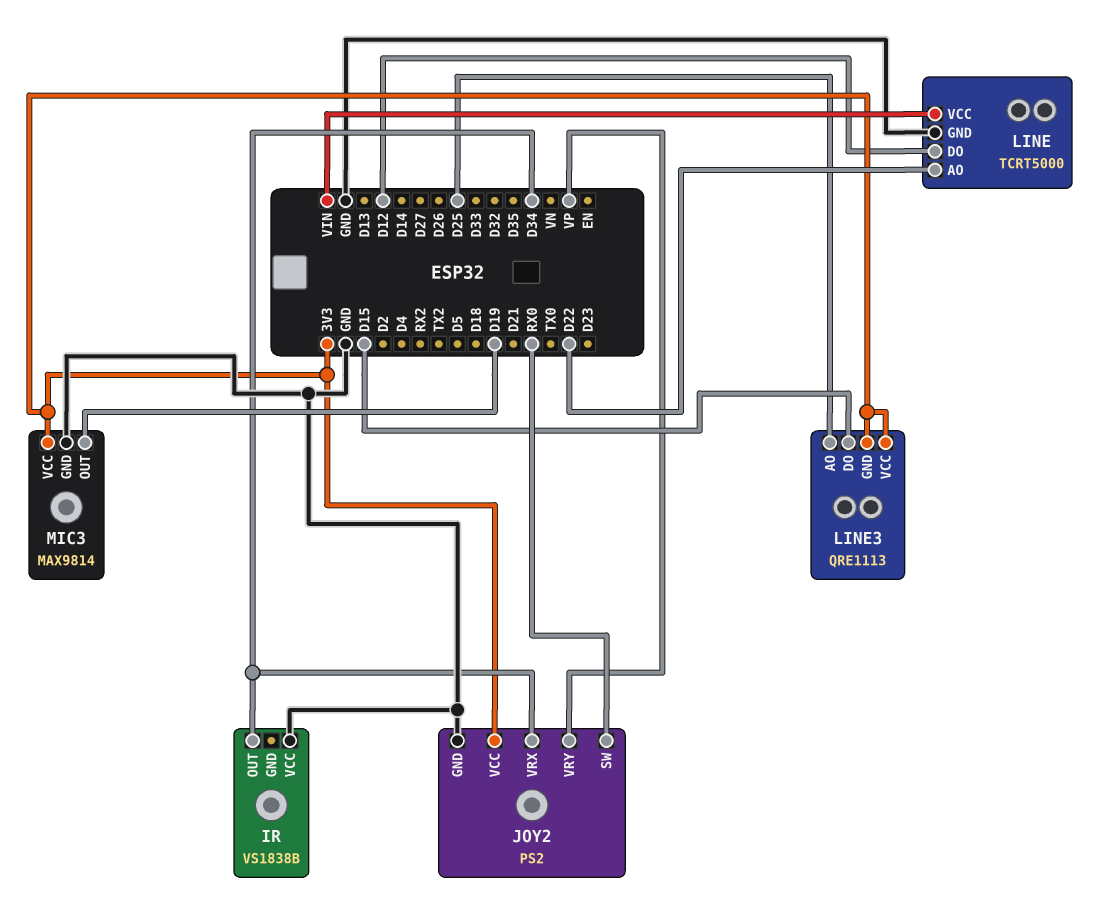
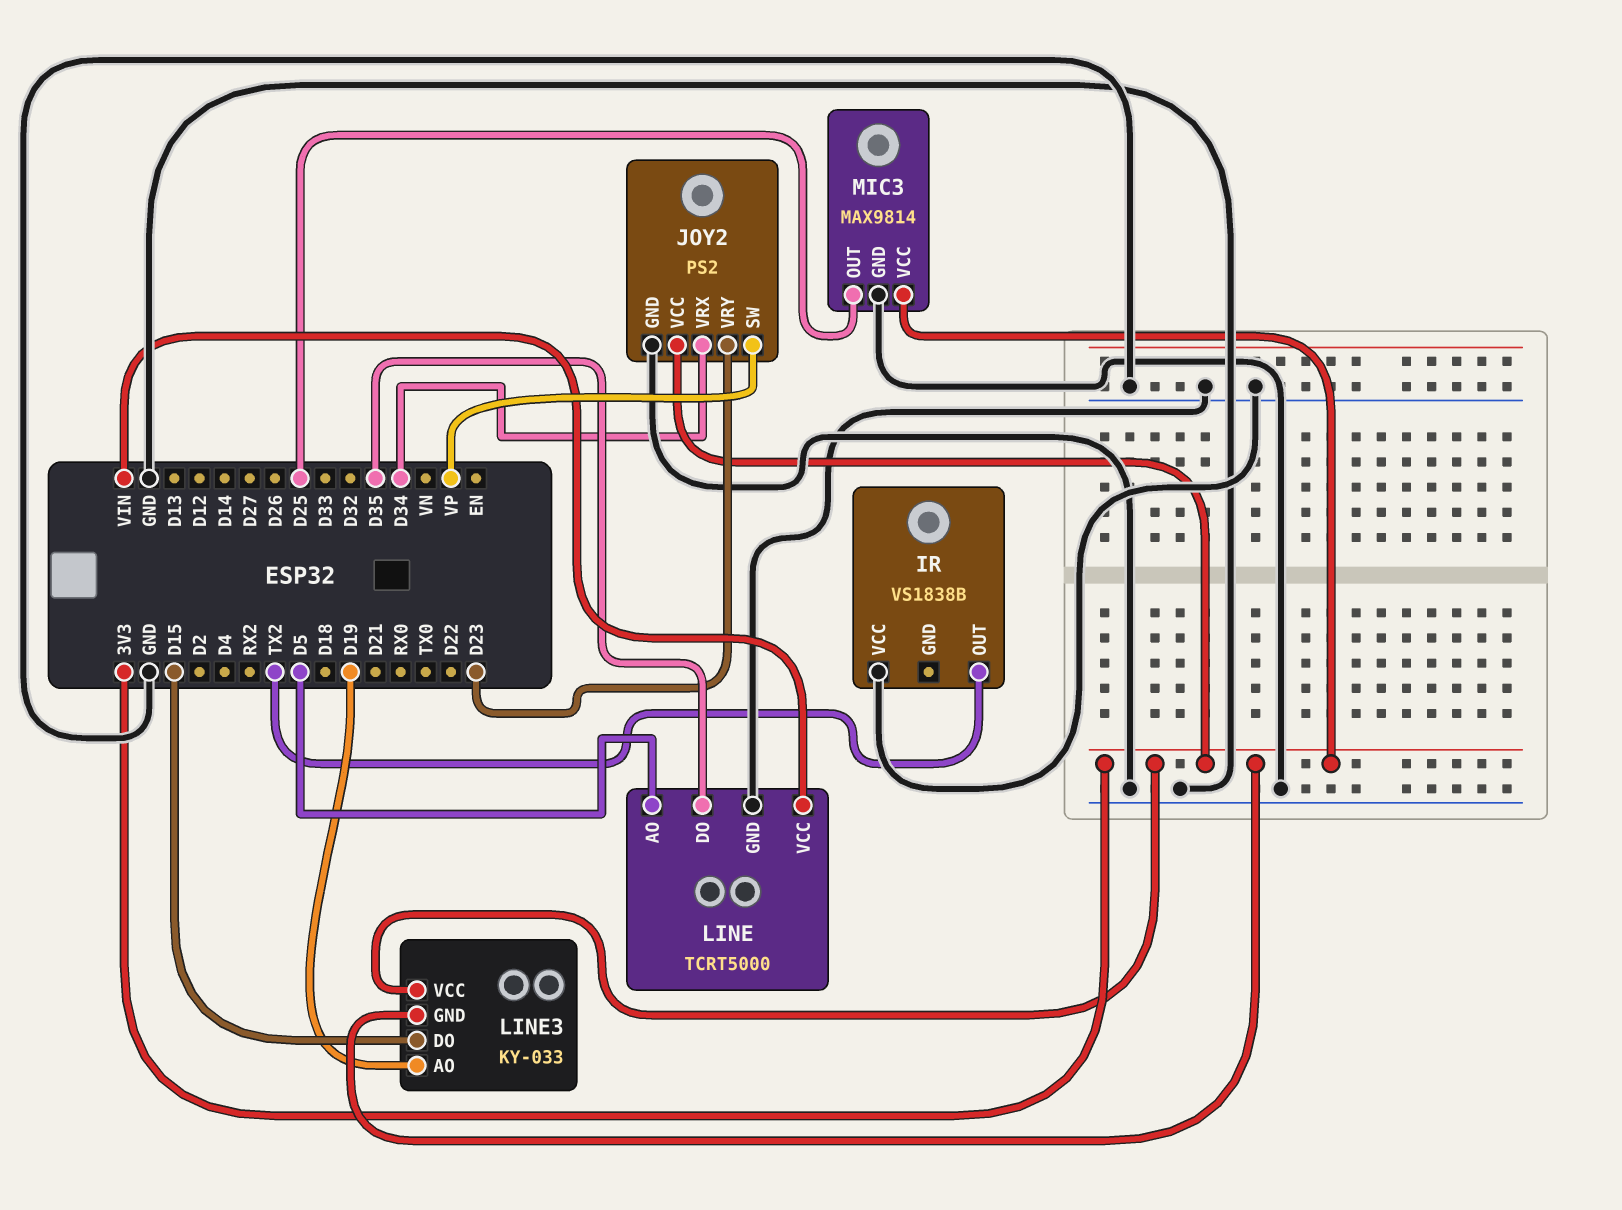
IR pin OUT: D34 -> TX2
JOY2 pin SW: RX0 -> VP
JOY2 pin VRY: VP -> D23
LINE pin AO: D22 -> D5
LINE pin DO: D12 -> D35
LINE3: QRE1113 -> KY-033
LINE3 pin AO: D25 -> D19
MIC3 pin OUT: D19 -> D25

